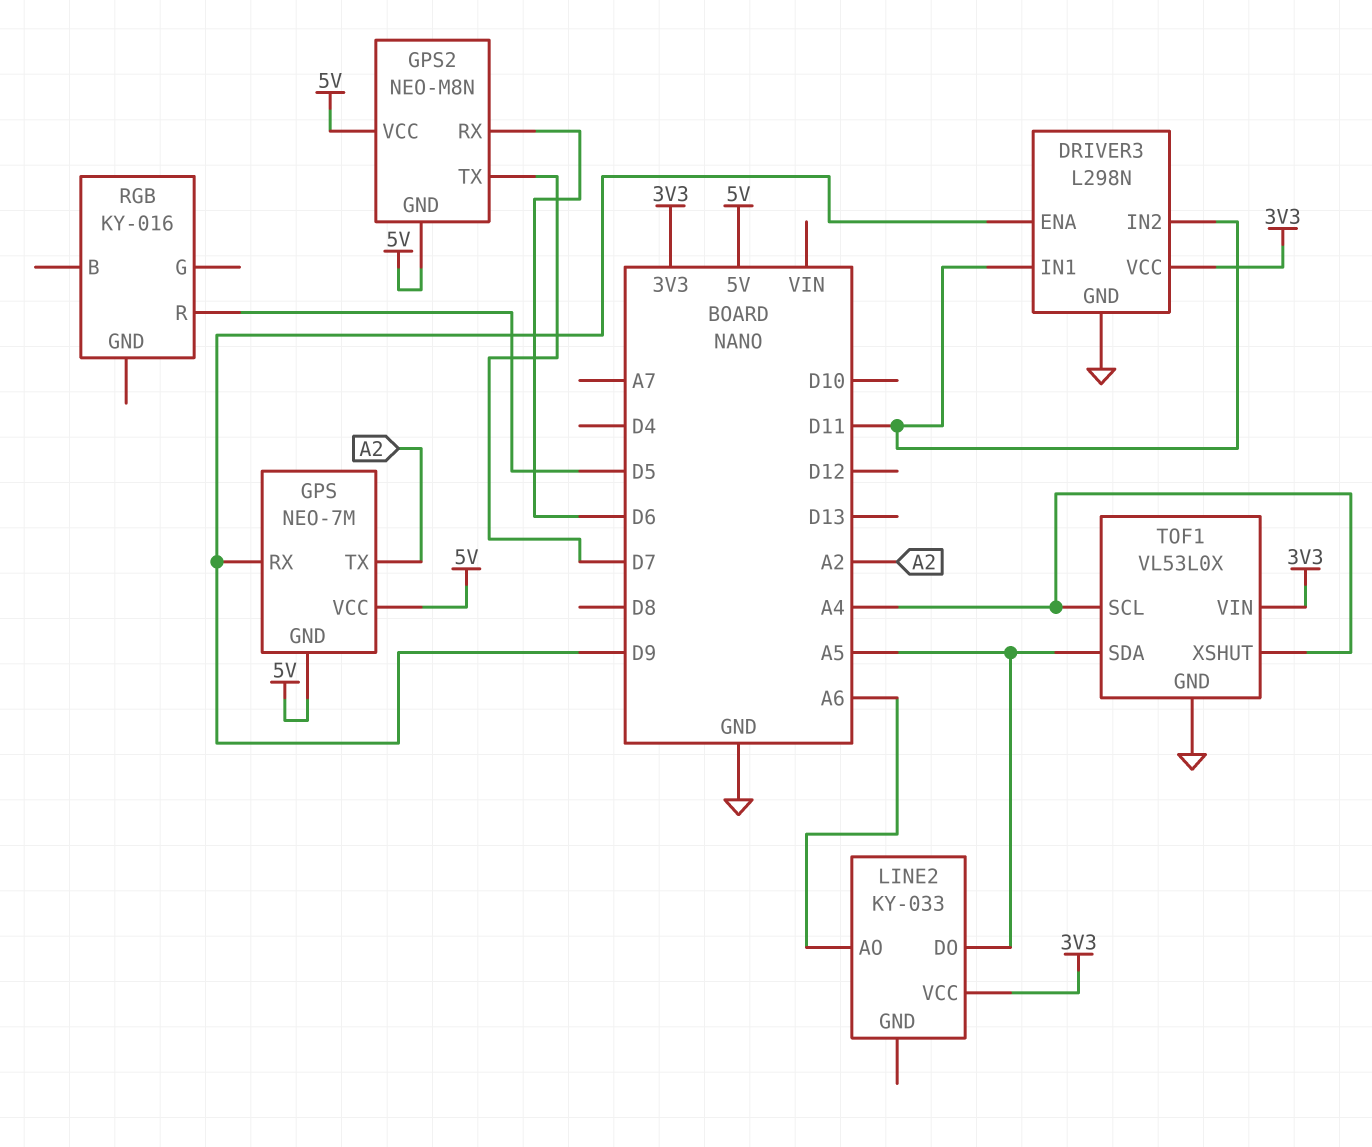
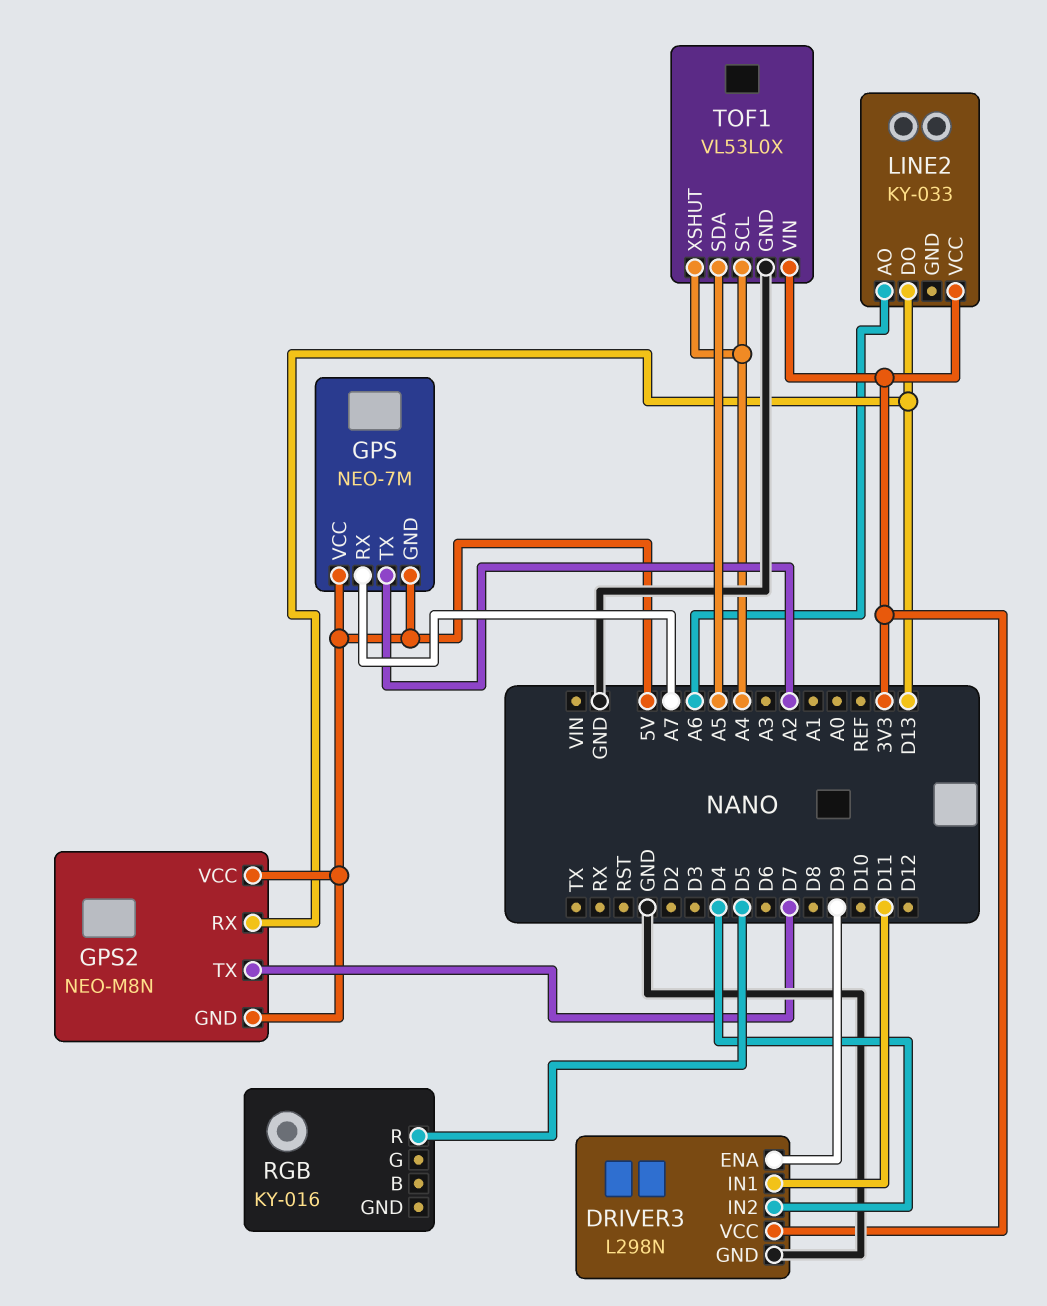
DRIVER3 pin IN2: D11 -> D4
GPS pin RX: D9 -> A7
GPS2 pin RX: D6 -> D13
LINE2 pin DO: A5 -> D13

